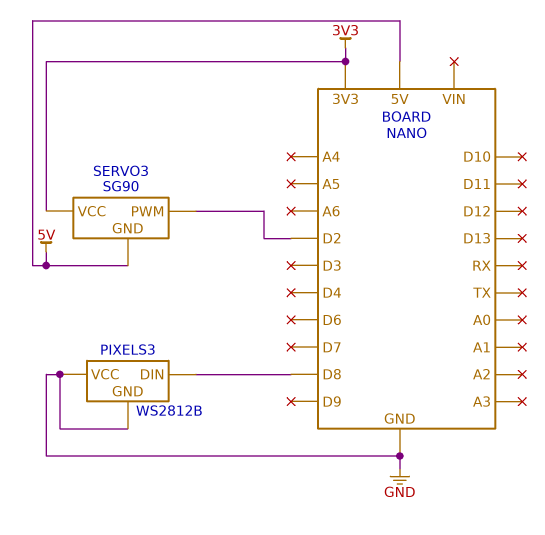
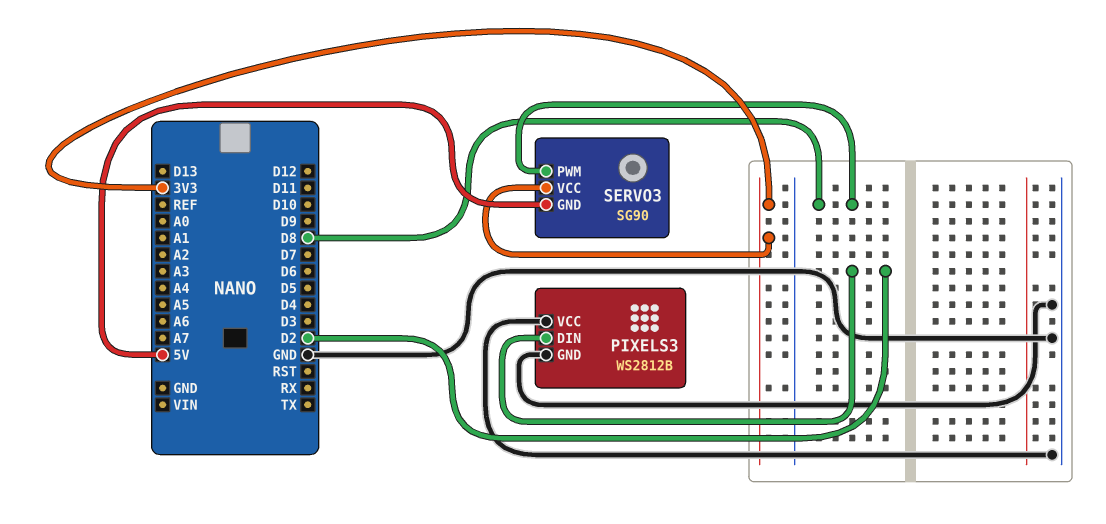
PIXELS3 pin DIN: D8 -> D2
SERVO3 pin PWM: D2 -> D8

